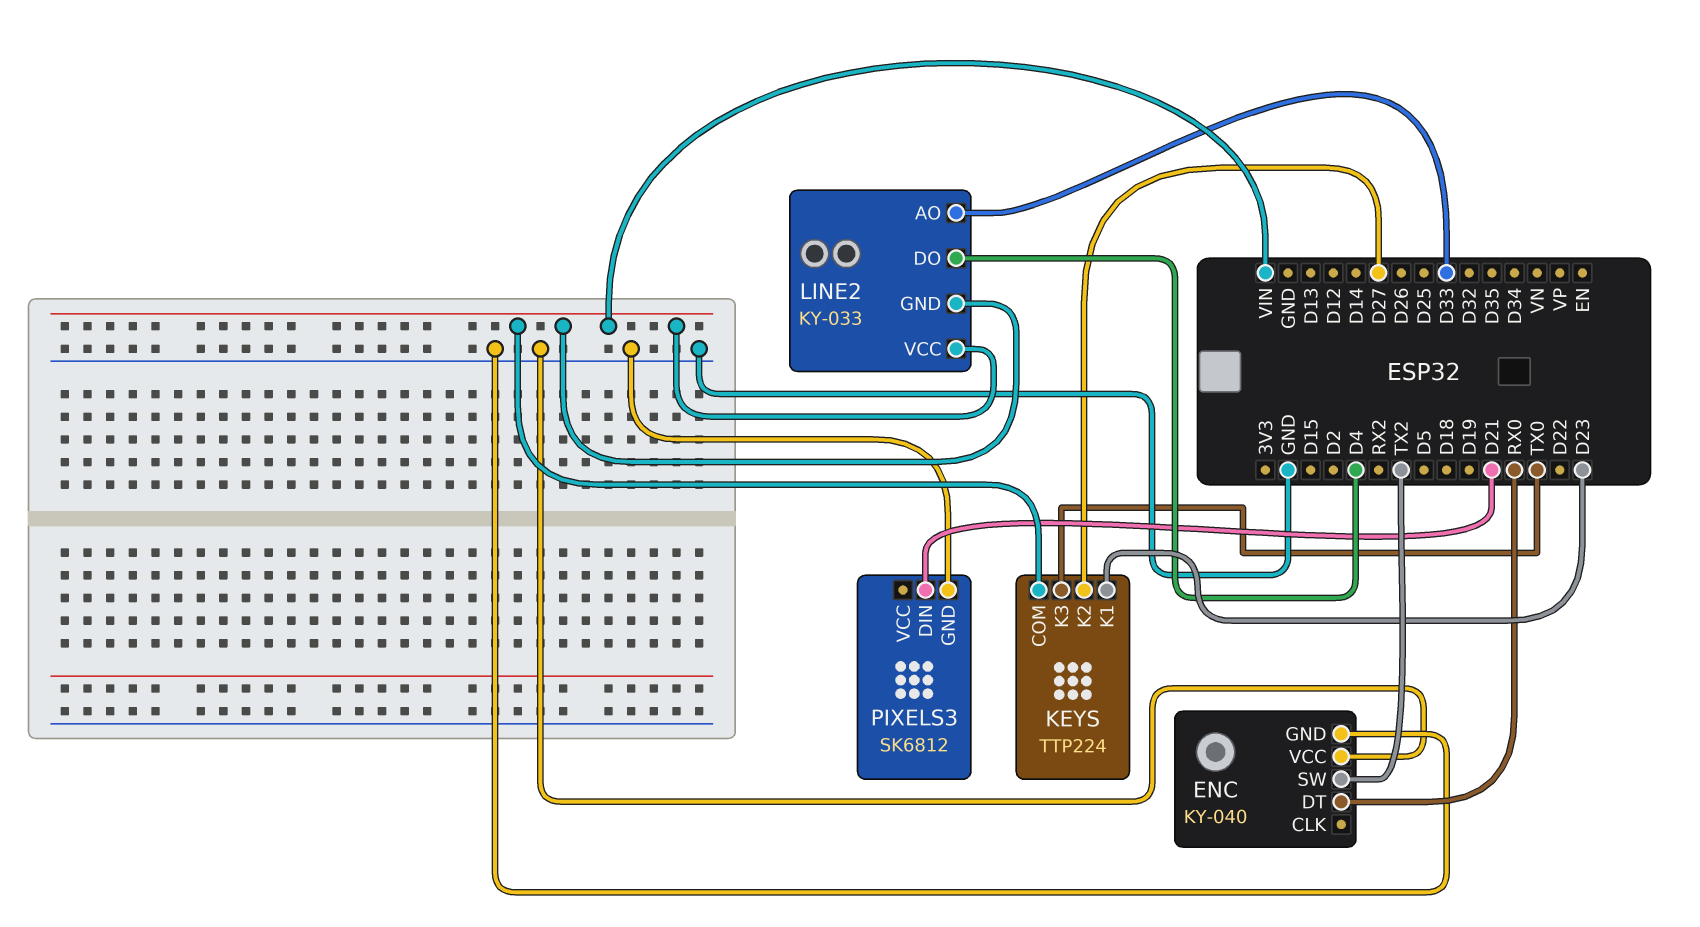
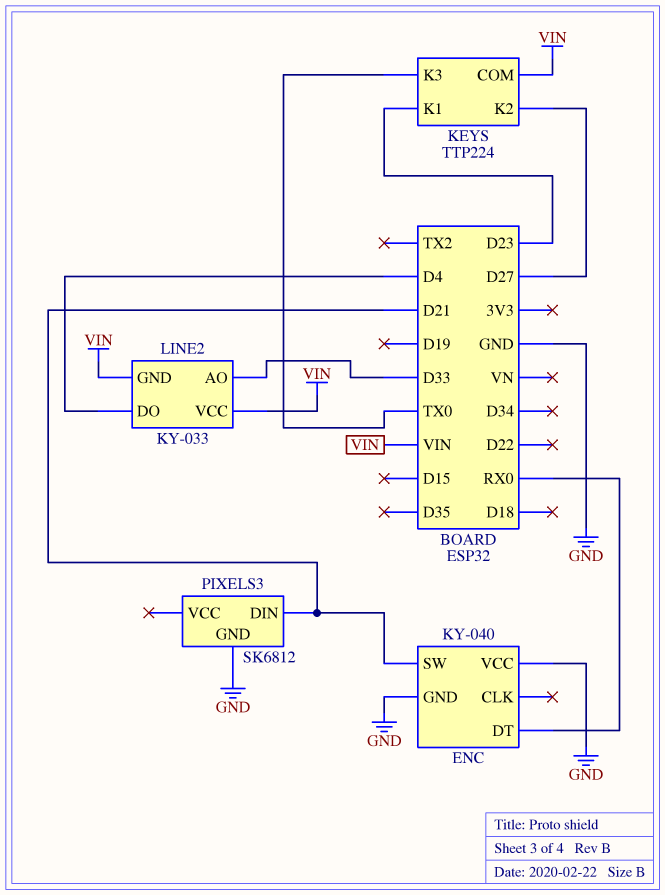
ENC pin SW: TX2 -> D21

